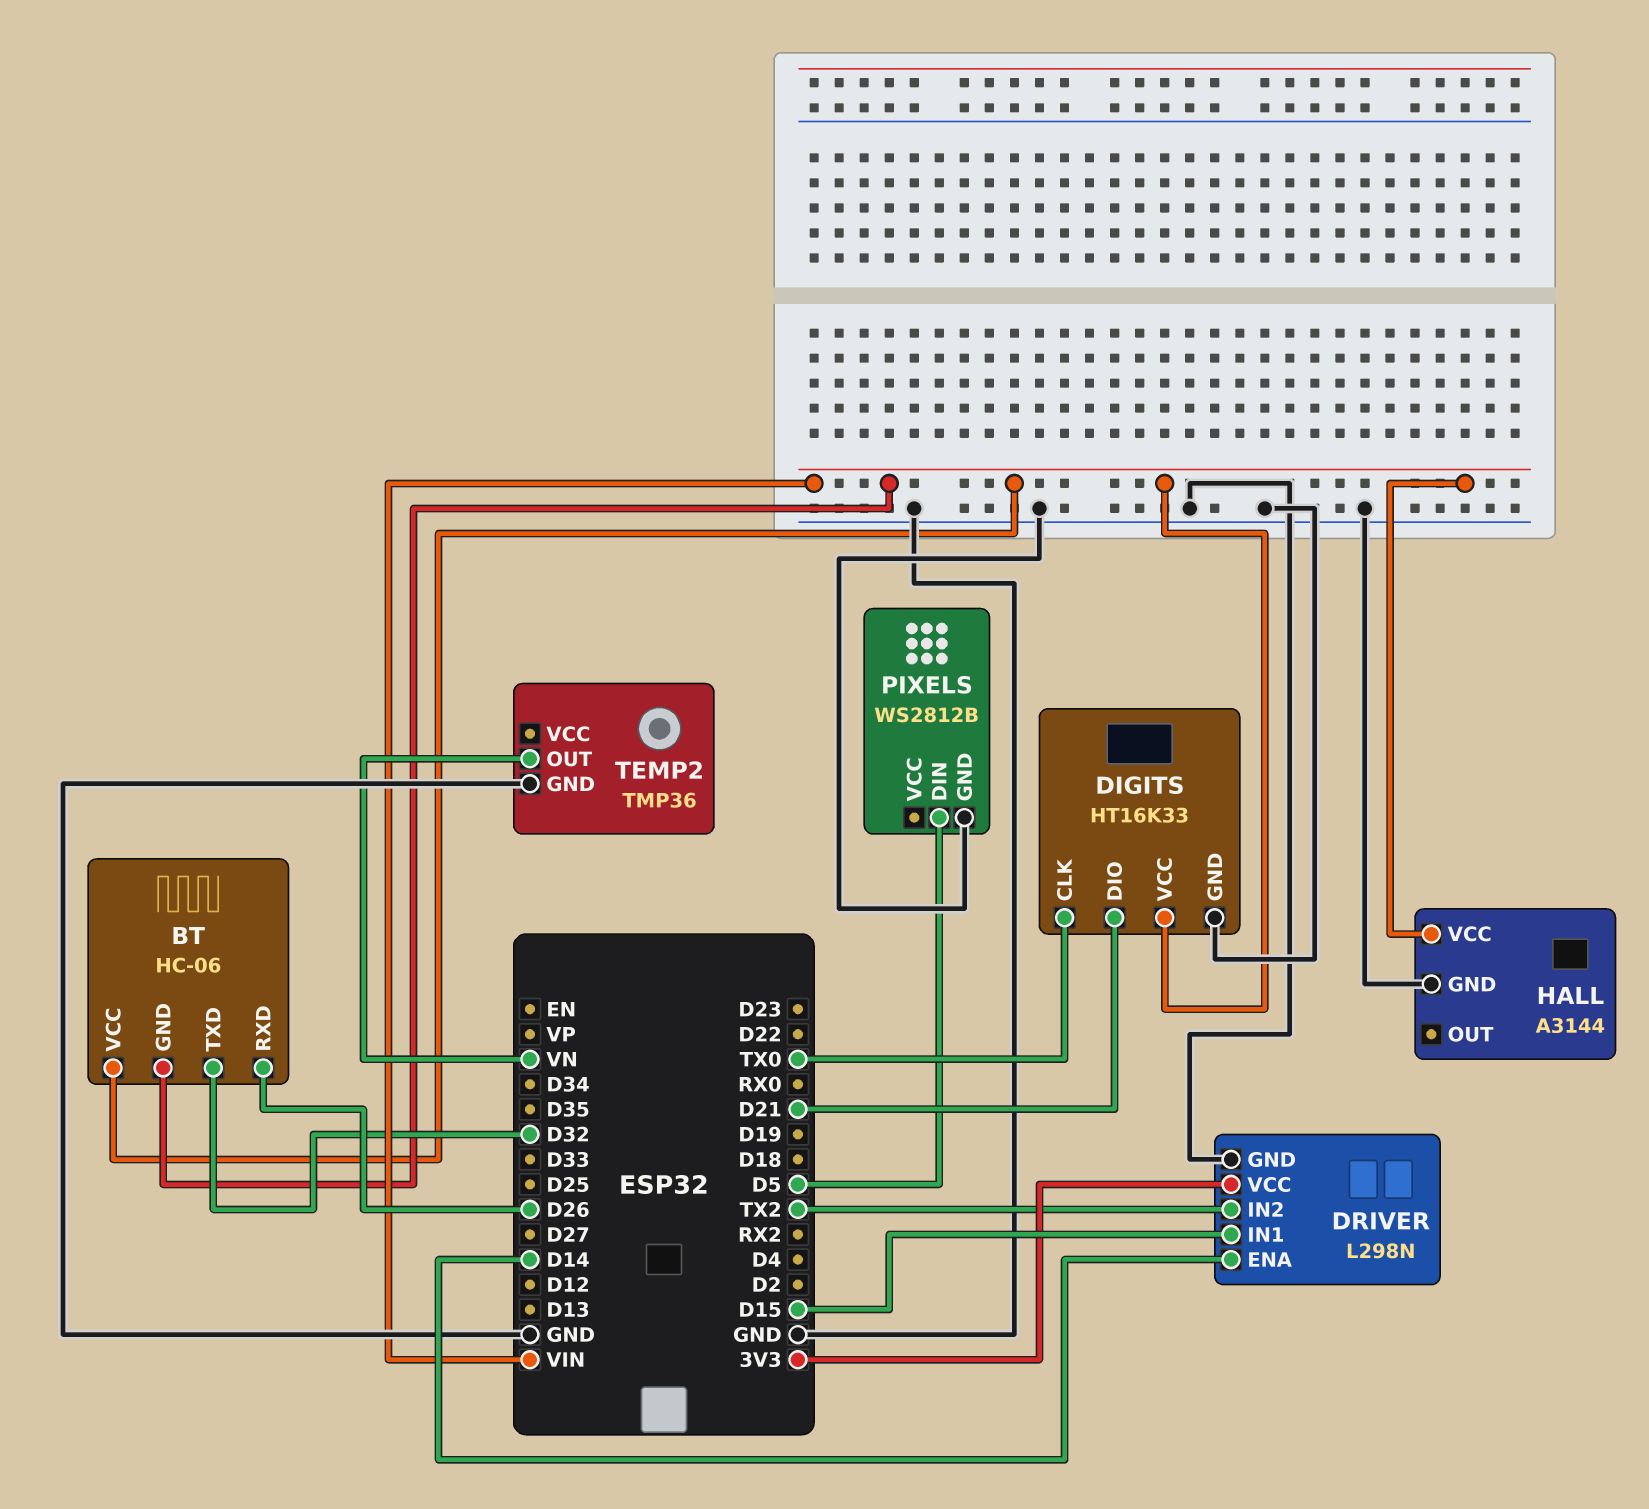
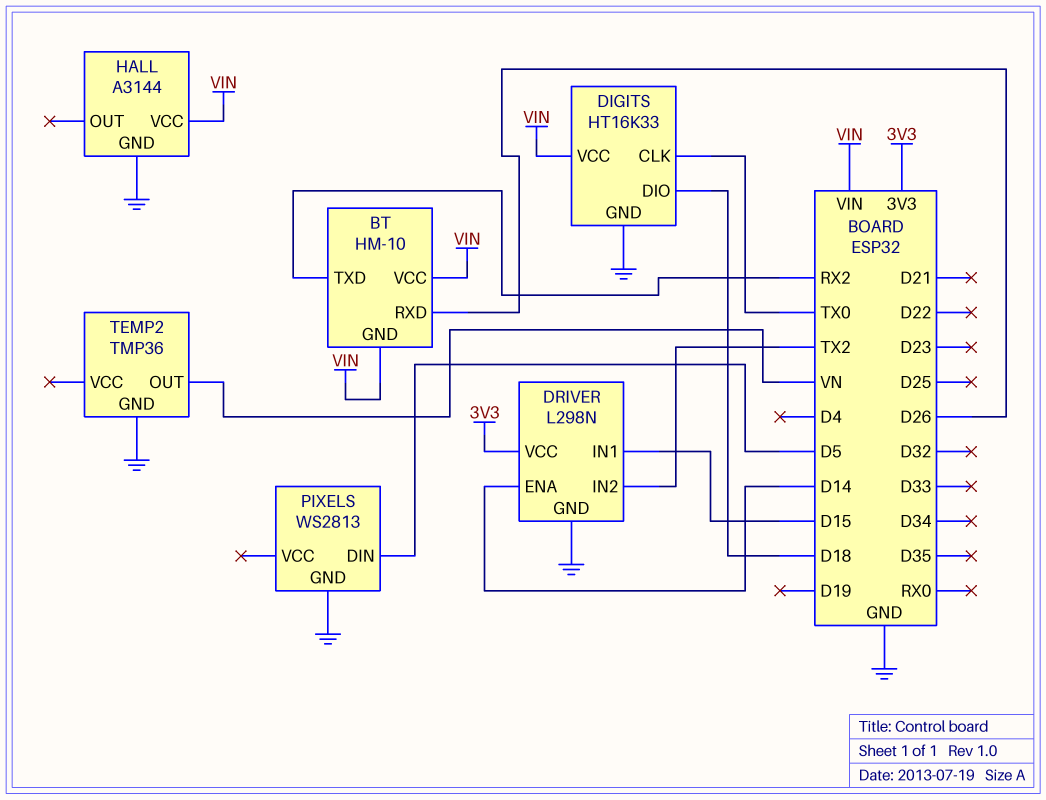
BT: HC-06 -> HM-10
BT pin TXD: D32 -> RX2
DIGITS pin DIO: D21 -> D18
PIXELS: WS2812B -> WS2813

